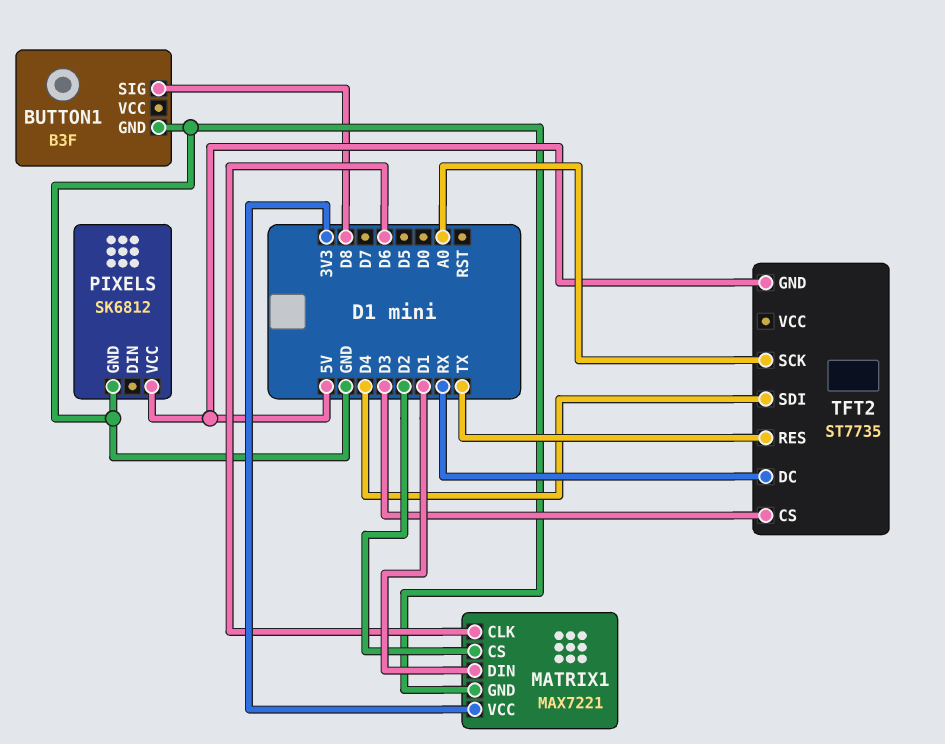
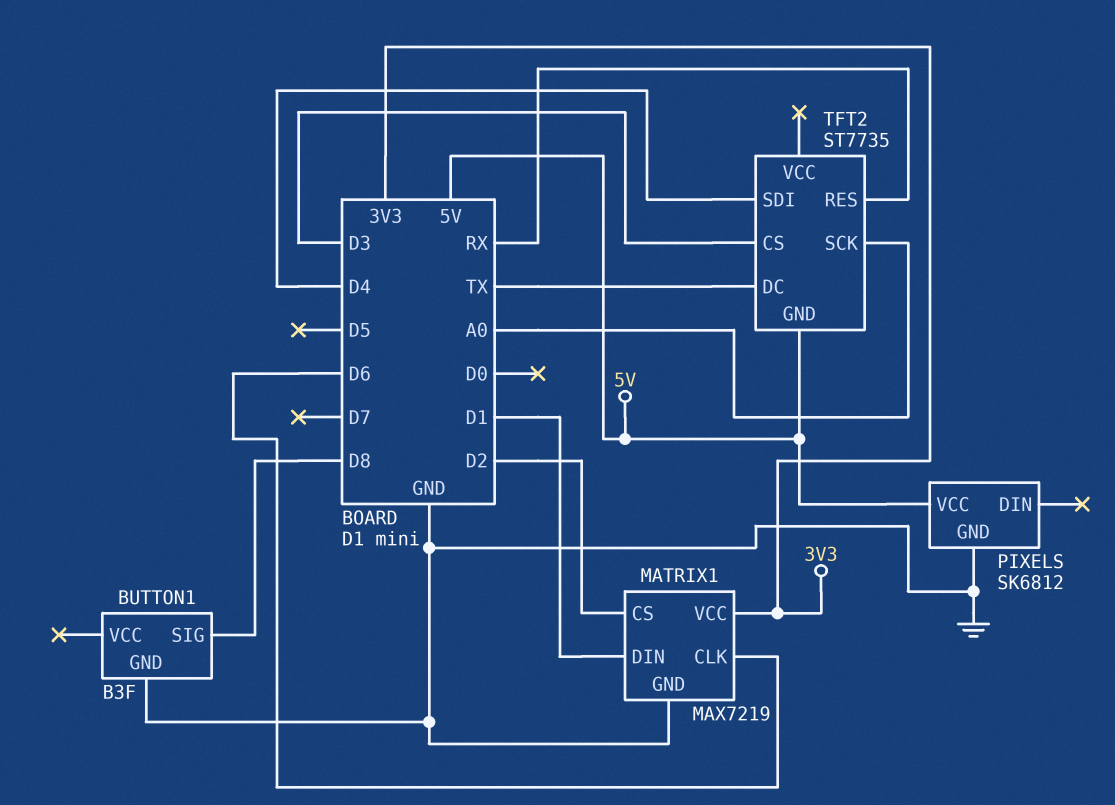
MATRIX1: MAX7221 -> MAX7219
TFT2 pin DC: RX -> TX
TFT2 pin RES: TX -> RX

